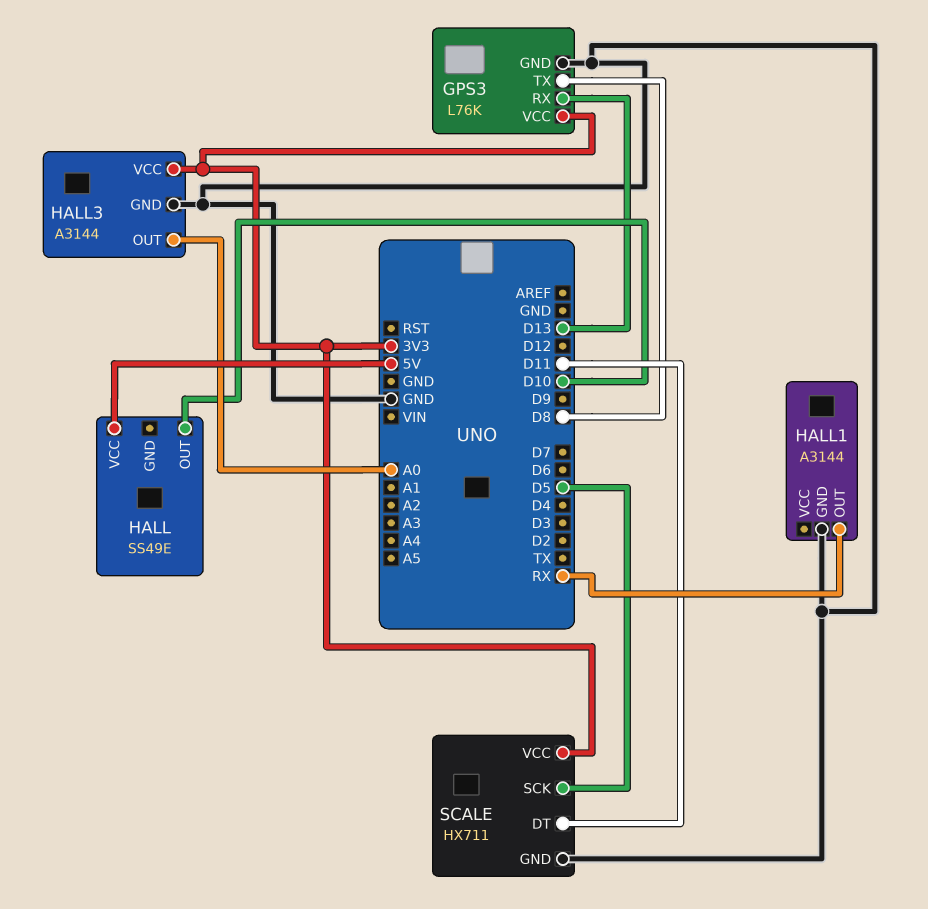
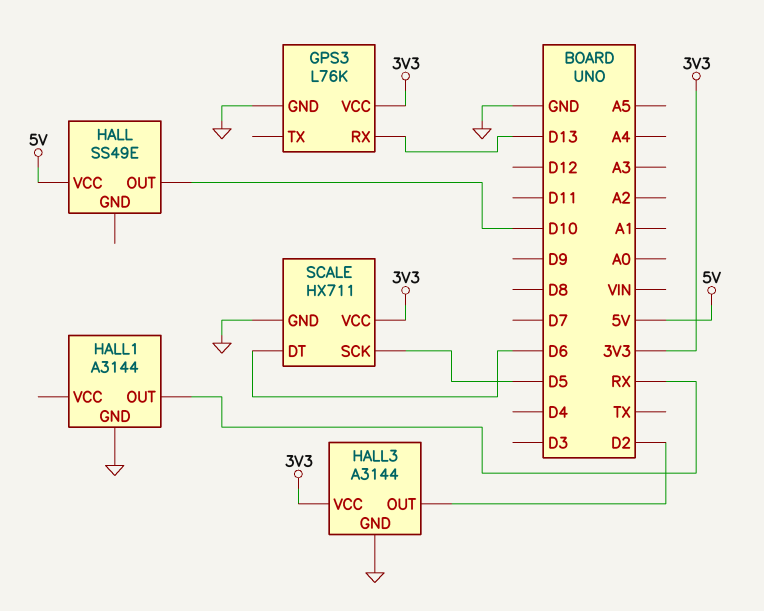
GPS3 pin TX: D8 -> none
HALL3 pin OUT: A0 -> D2
SCALE pin DT: D11 -> D6

